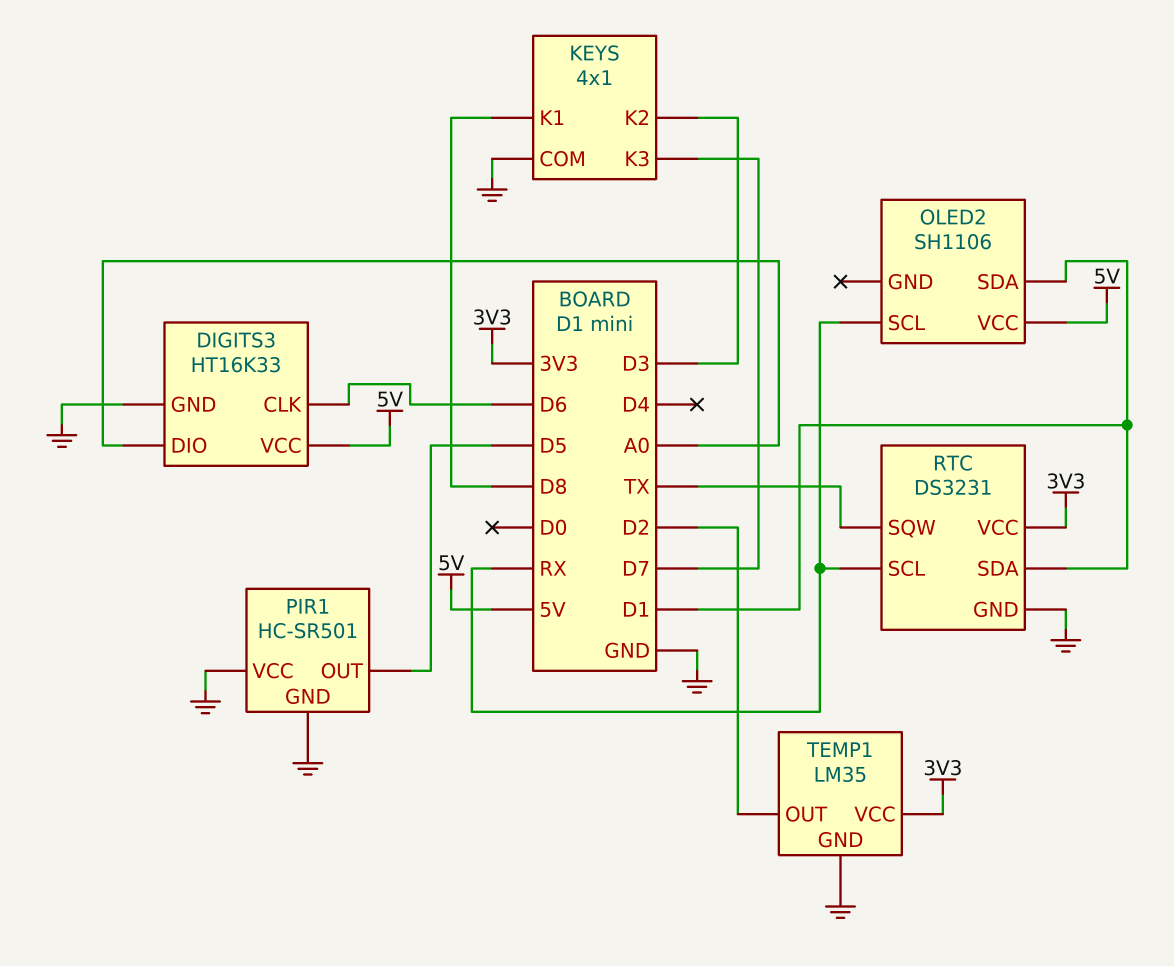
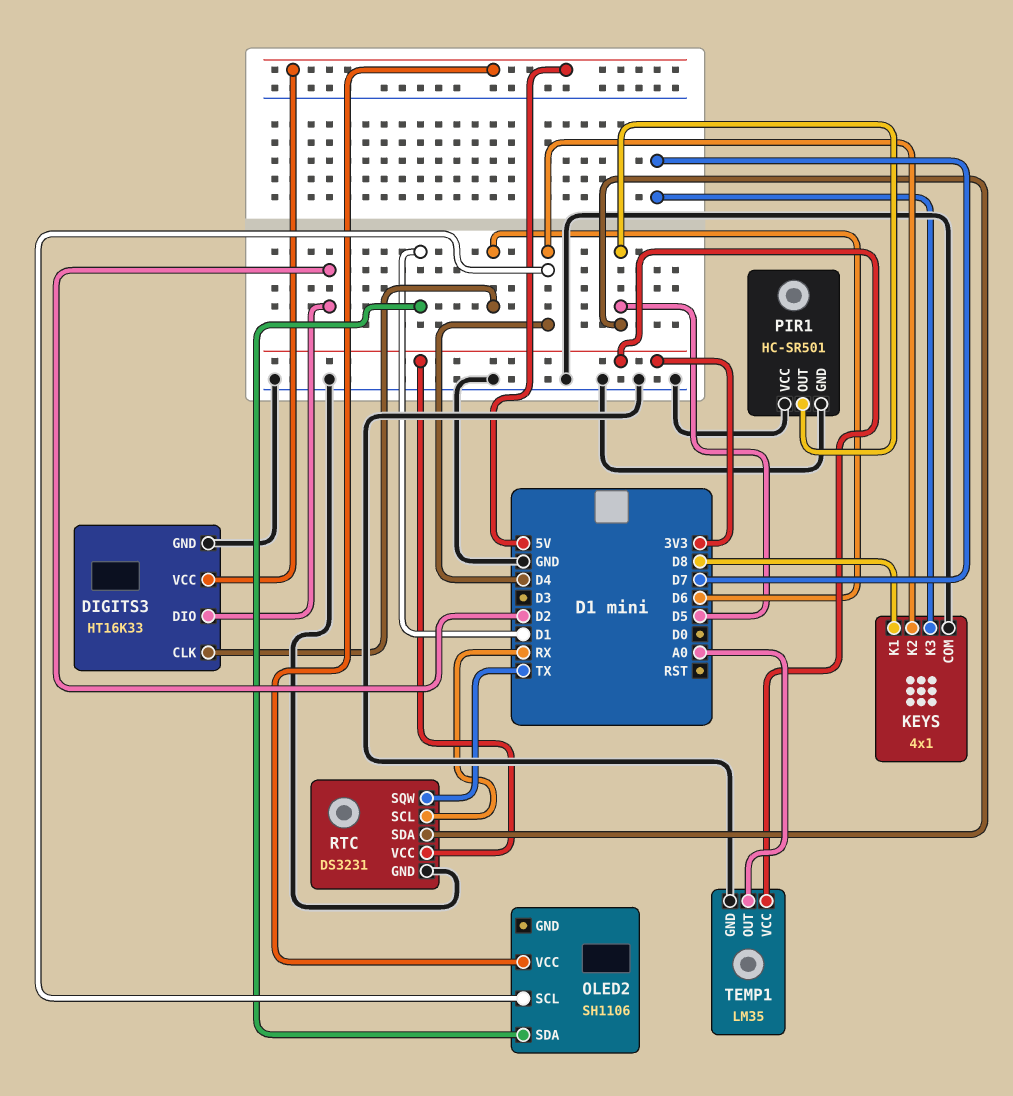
DIGITS3 pin DIO: A0 -> D2
KEYS pin K2: D3 -> D4
OLED2 pin SCL: RX -> D4
RTC pin SDA: D1 -> D5
TEMP1 pin OUT: D2 -> A0

